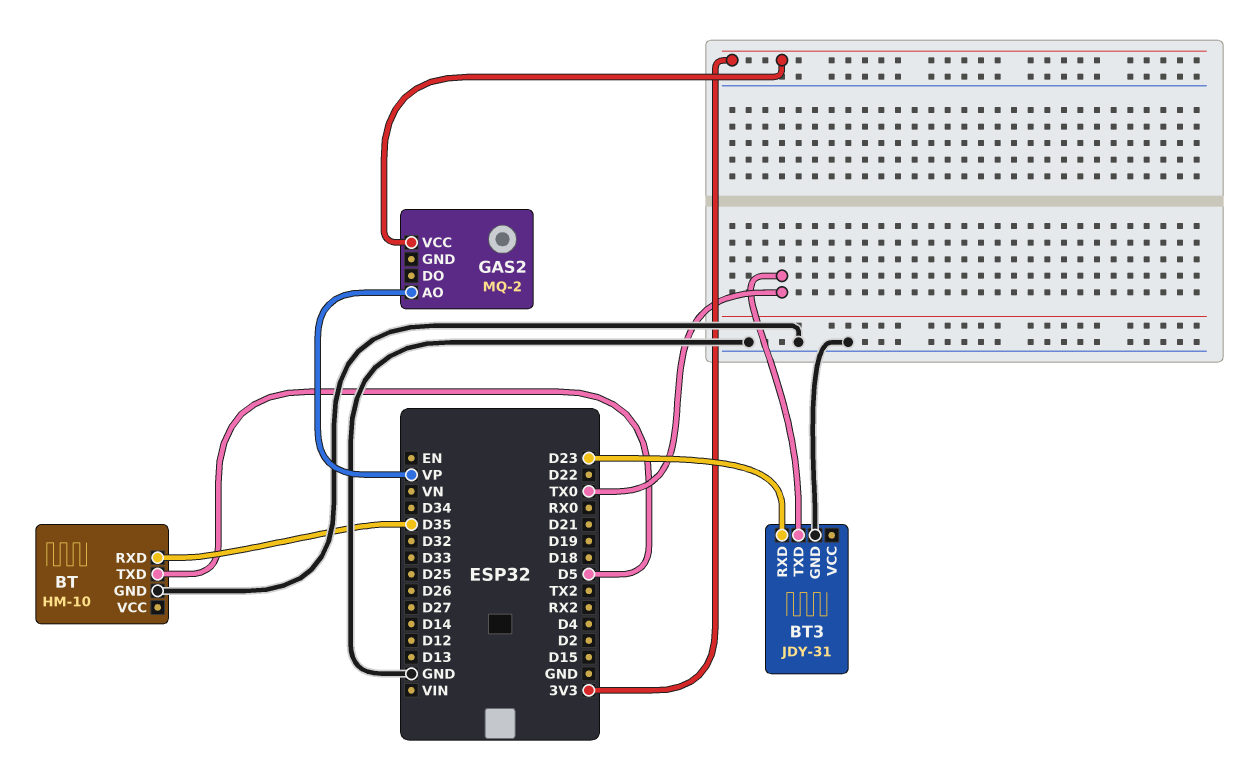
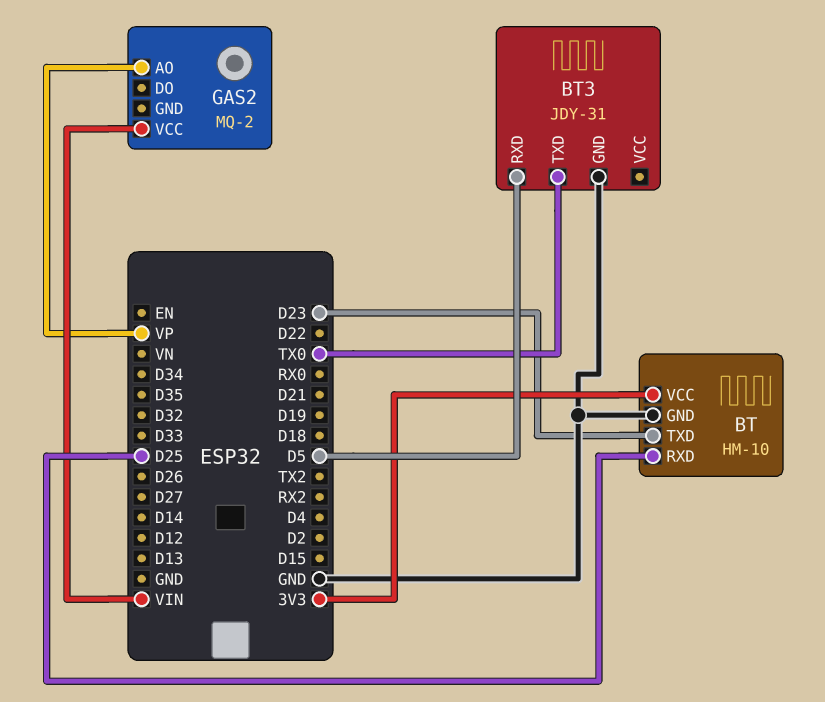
BT pin RXD: D35 -> D25
BT pin TXD: D5 -> D23
BT pin VCC: none -> 3V3
BT3 pin RXD: D23 -> D5
GAS2 pin VCC: 3V3 -> VIN

